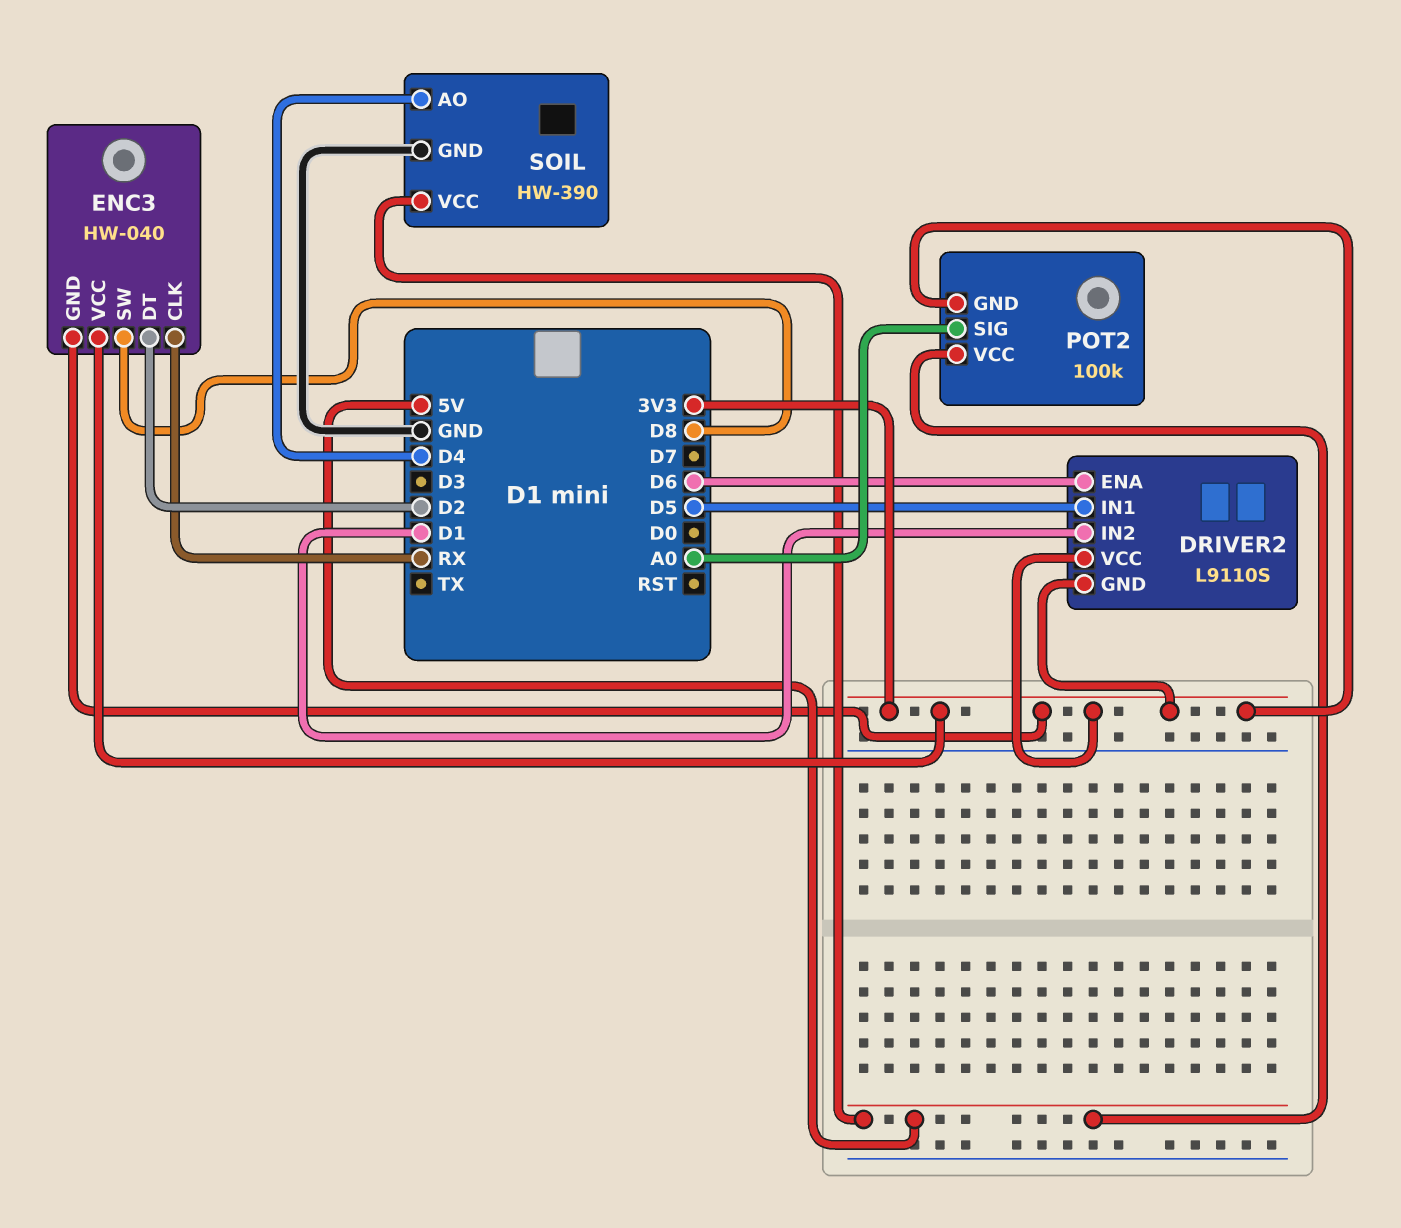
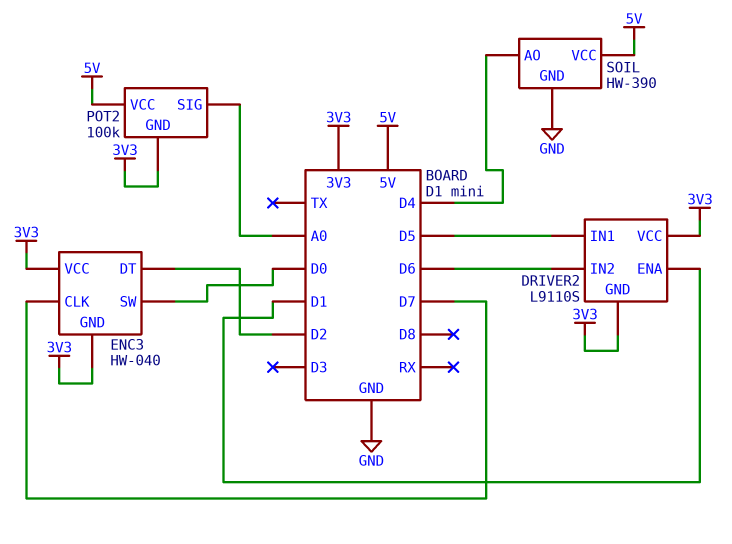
DRIVER2 pin ENA: D6 -> D1
DRIVER2 pin IN2: D1 -> D6
ENC3 pin CLK: RX -> D7
ENC3 pin SW: D8 -> D0

